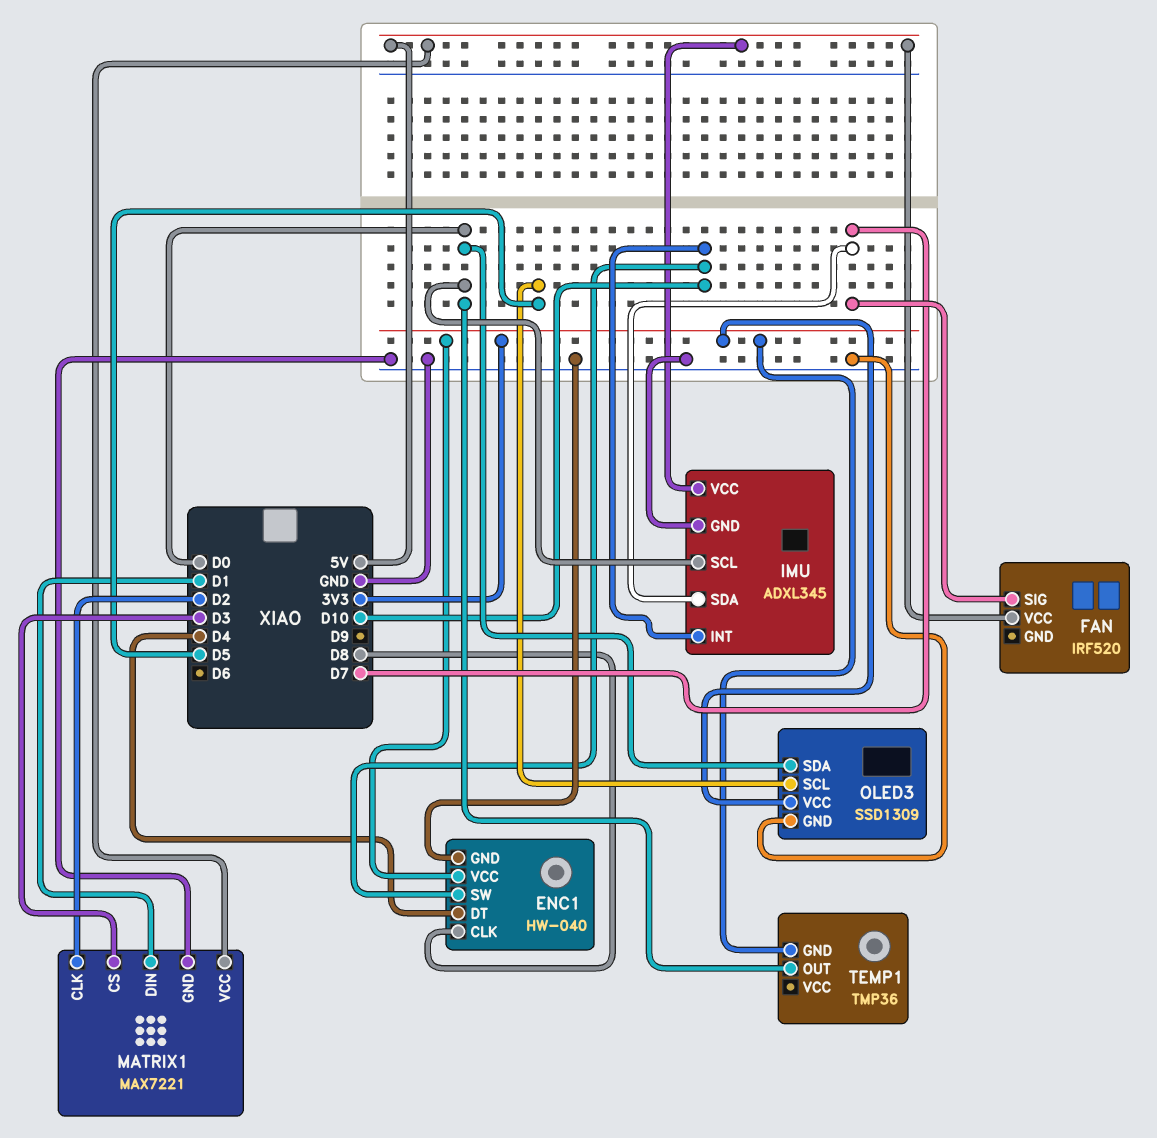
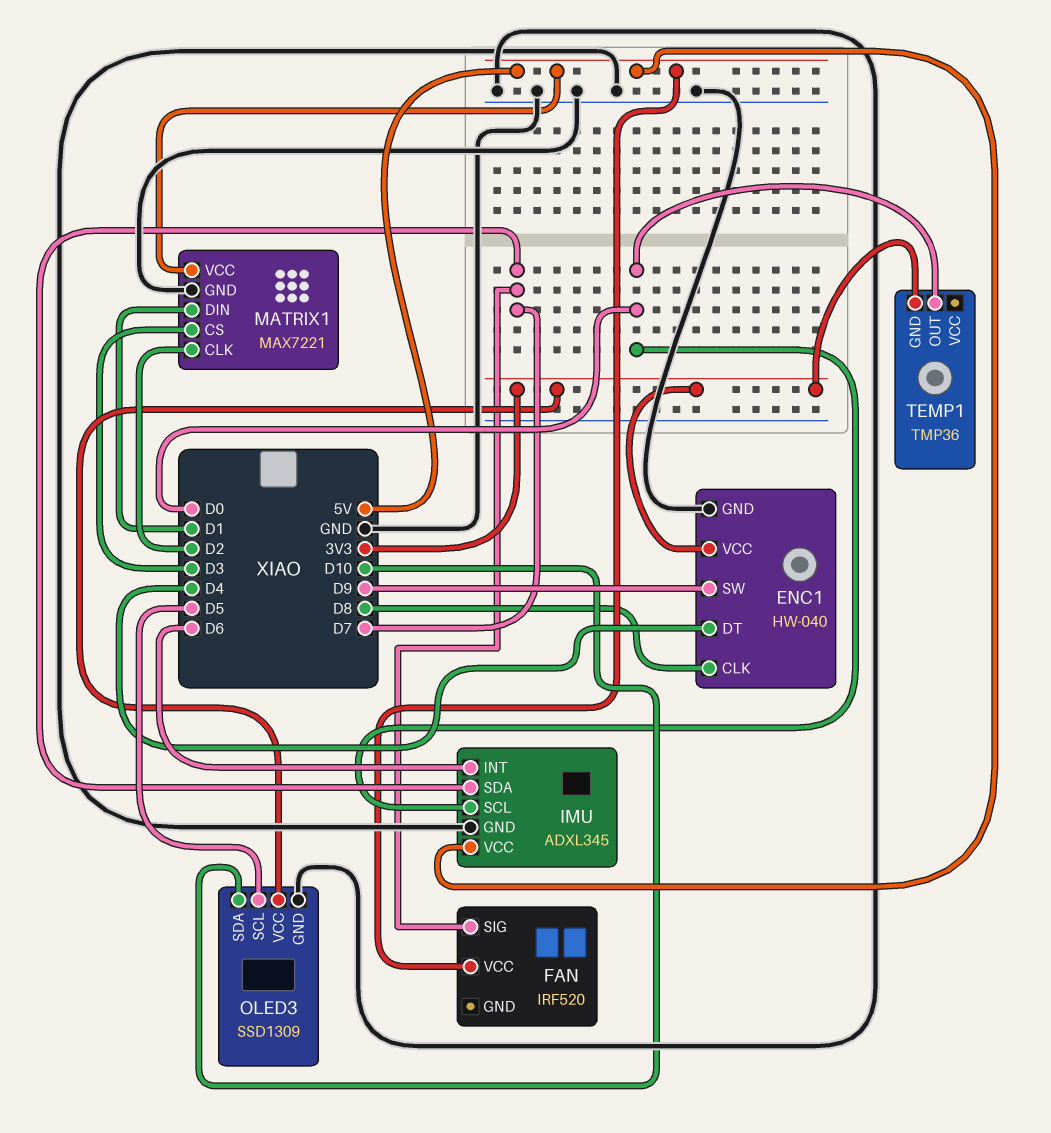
ENC1 pin SW: D10 -> D9
IMU pin INT: D10 -> D6
OLED3 pin SDA: D0 -> D10

